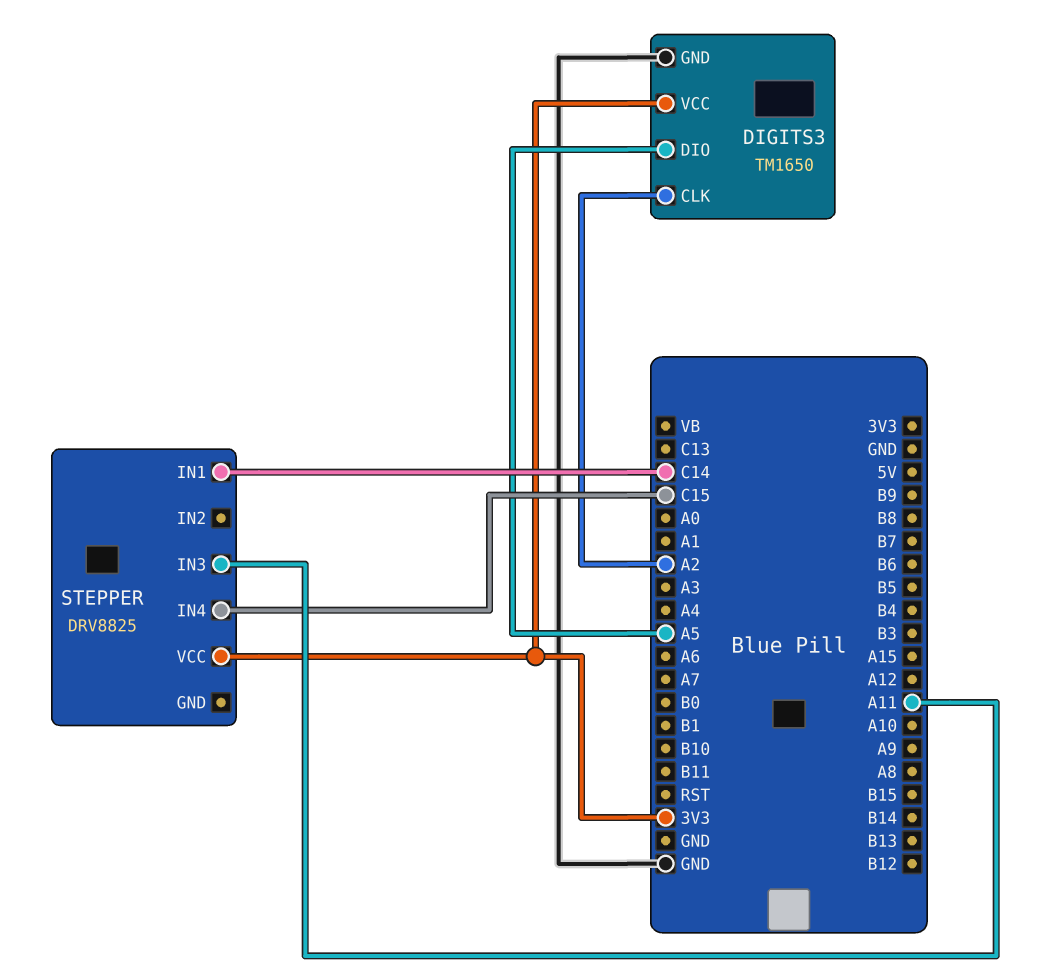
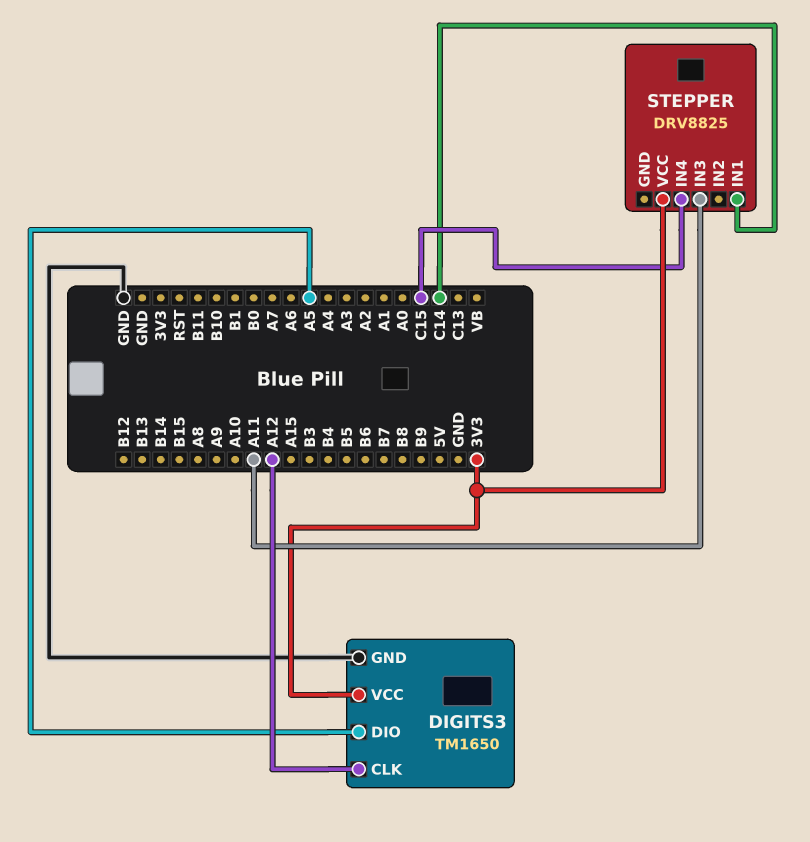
DIGITS3 pin CLK: A2 -> A12

